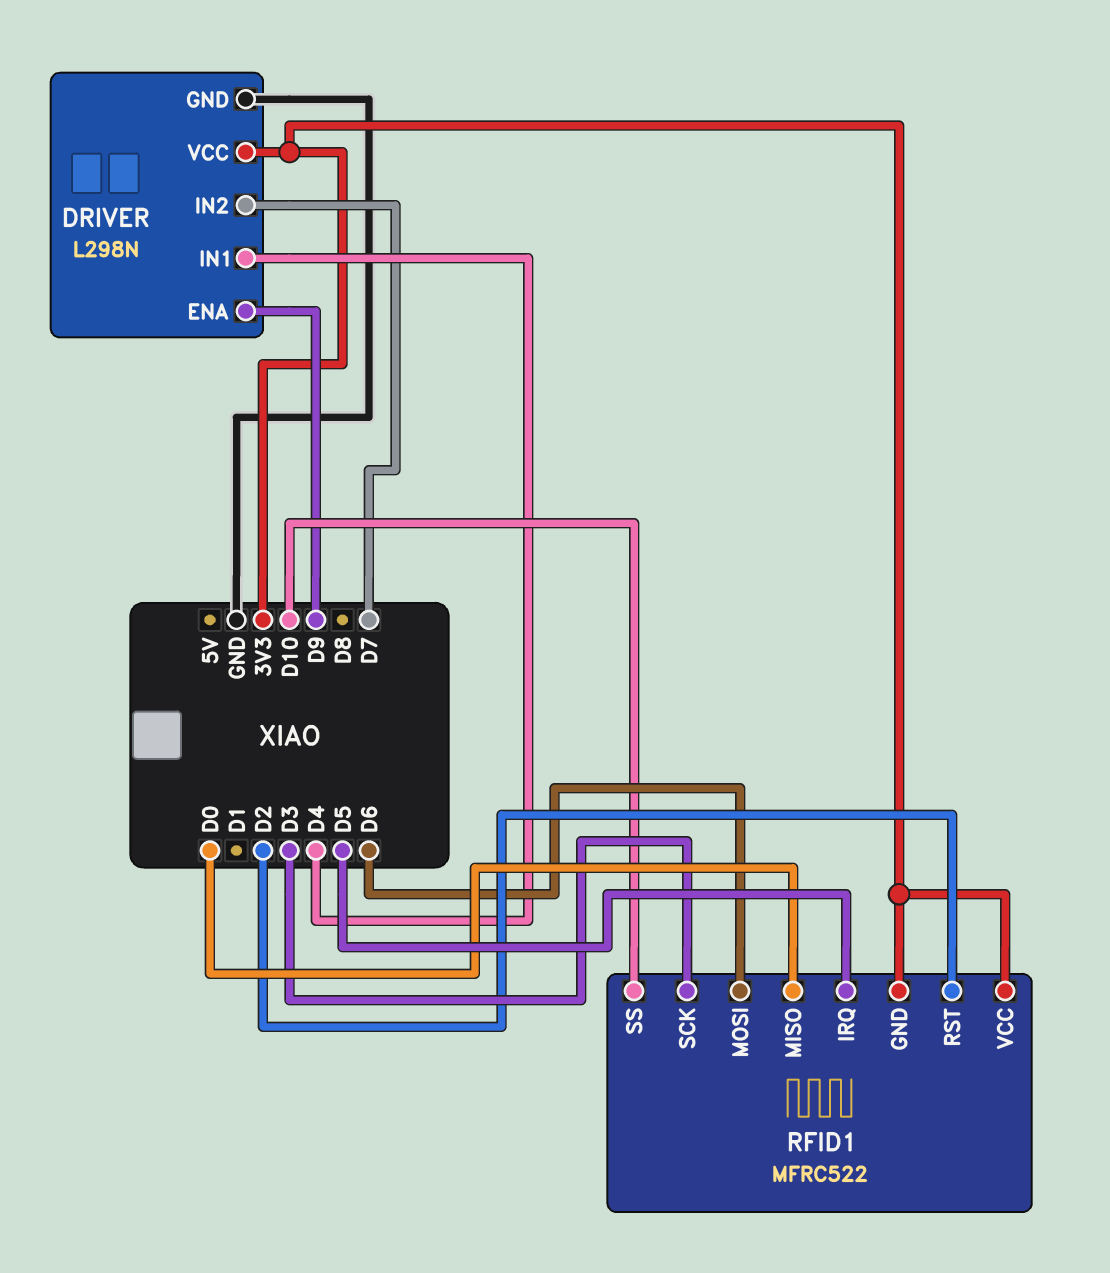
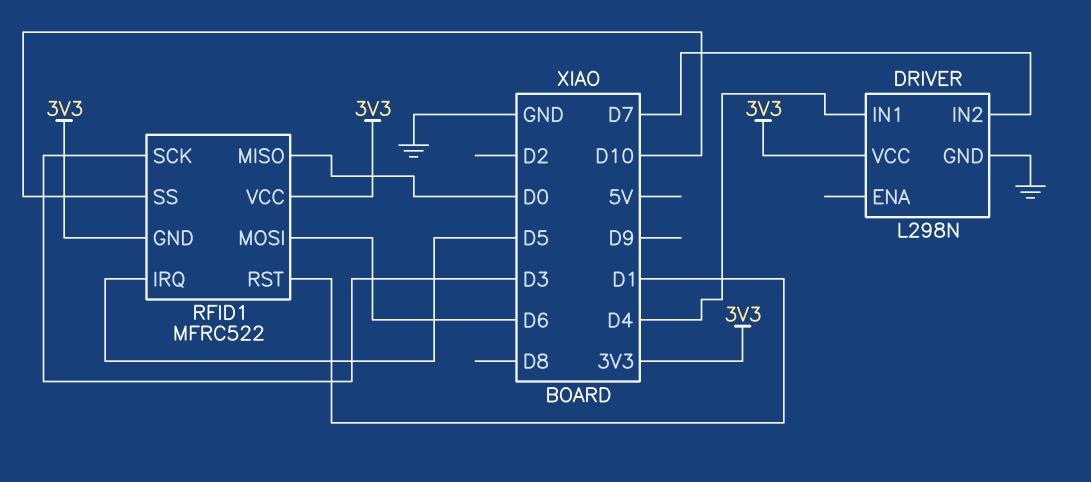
DRIVER pin ENA: D9 -> none
RFID1 pin RST: D2 -> D1

